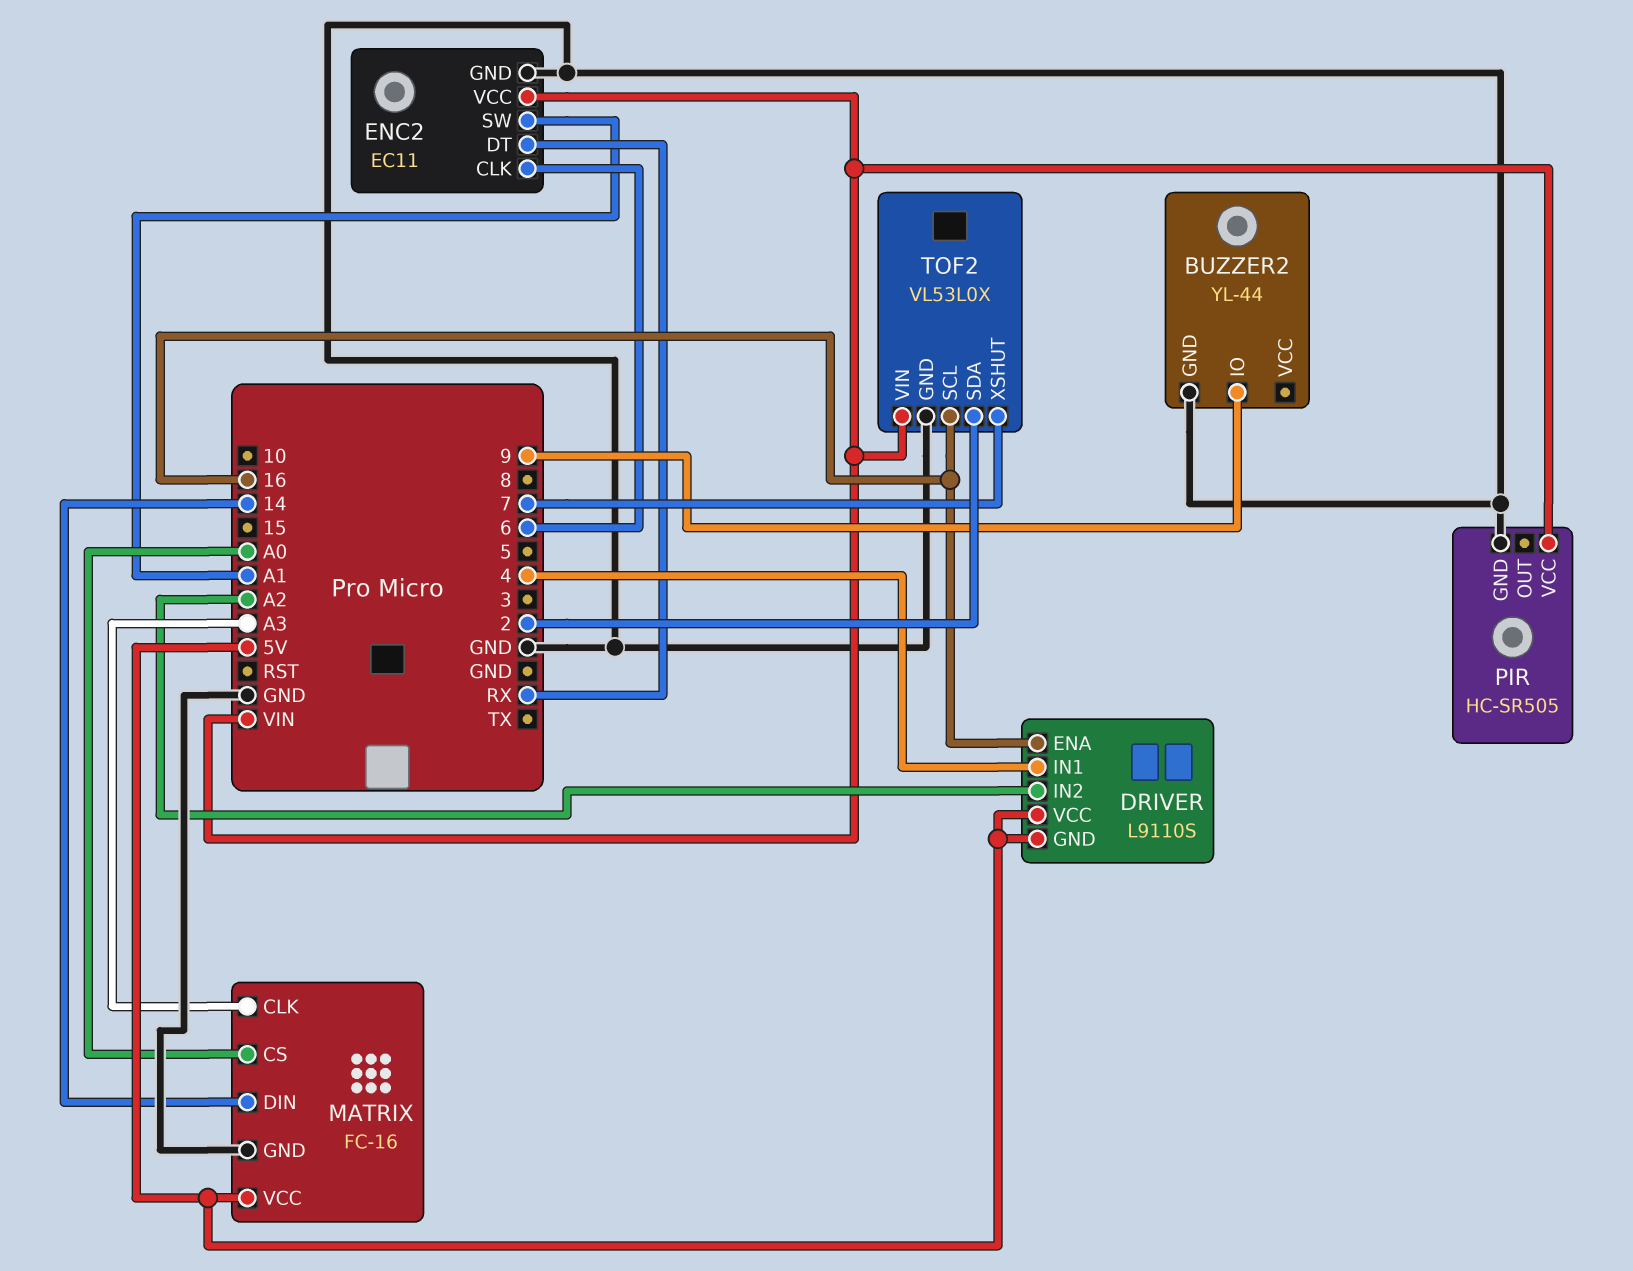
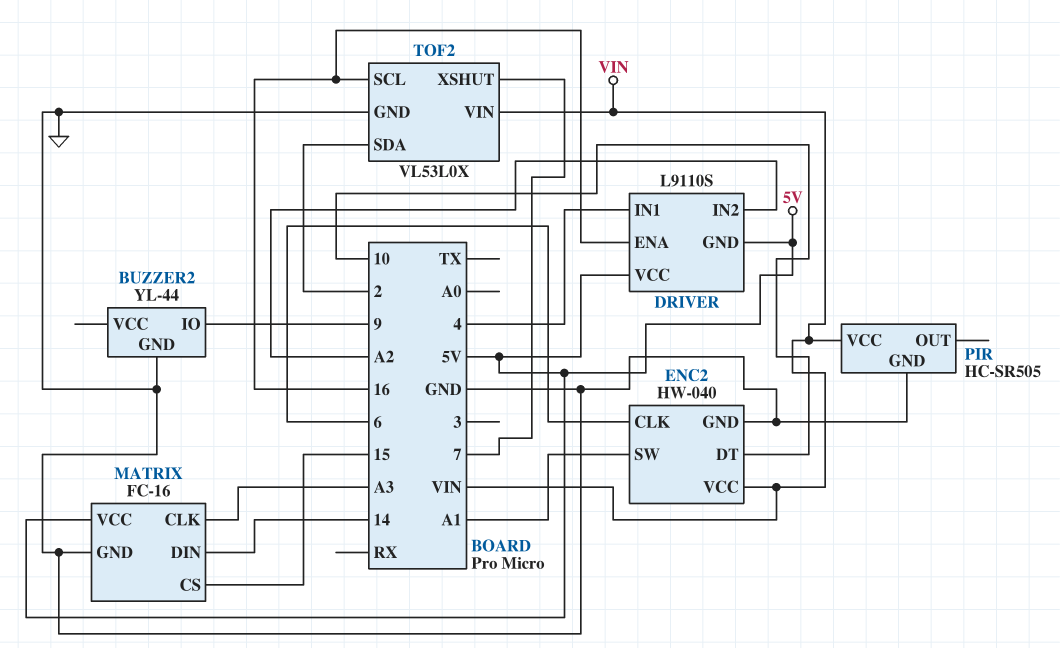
ENC2: EC11 -> HW-040
ENC2 pin DT: RX -> 10
MATRIX pin CS: A0 -> 15

